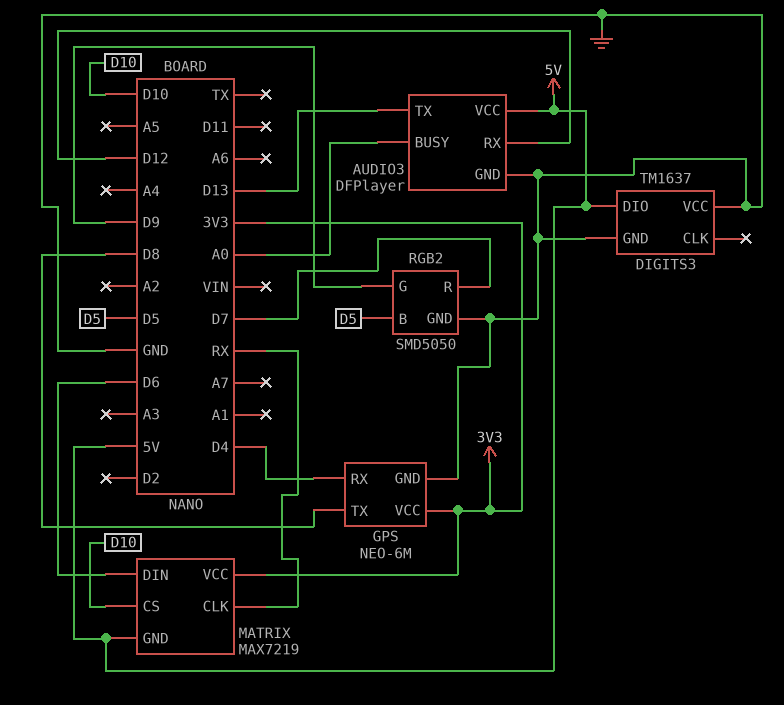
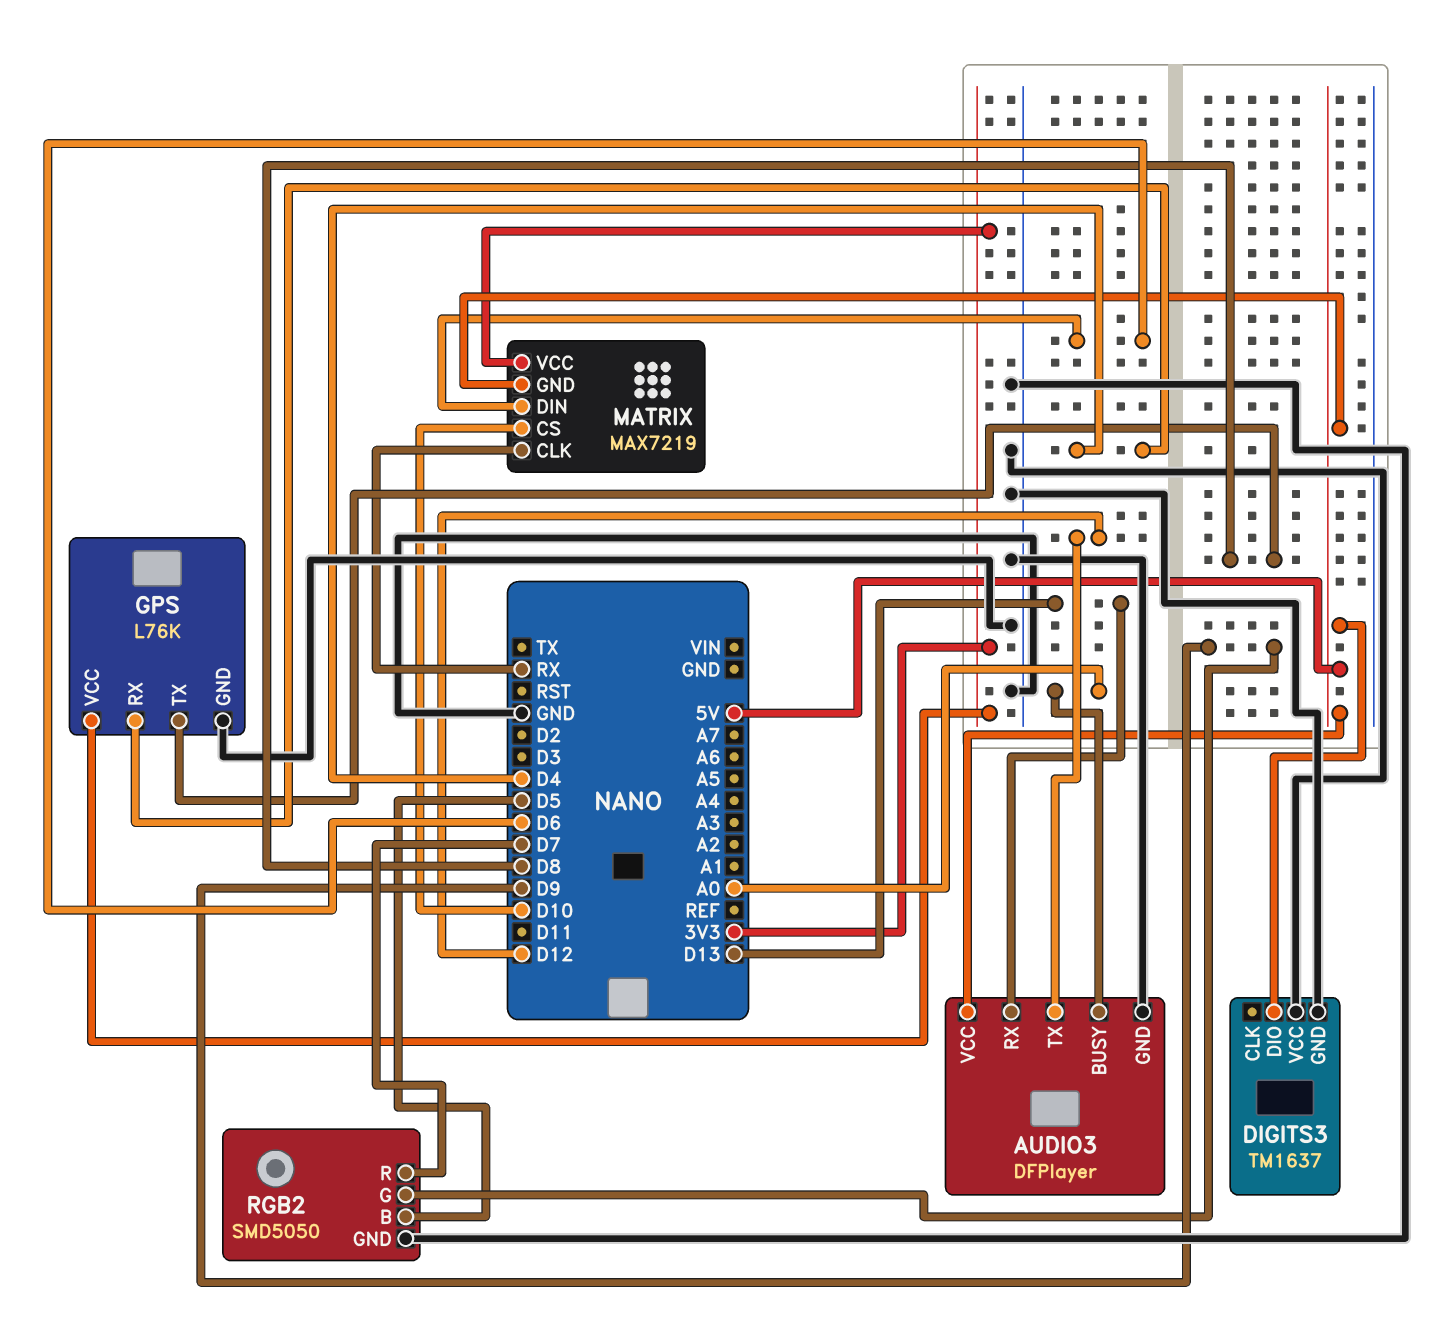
AUDIO3 pin RX: D12 -> D13
AUDIO3 pin TX: D13 -> D12
GPS: NEO-6M -> L76K

